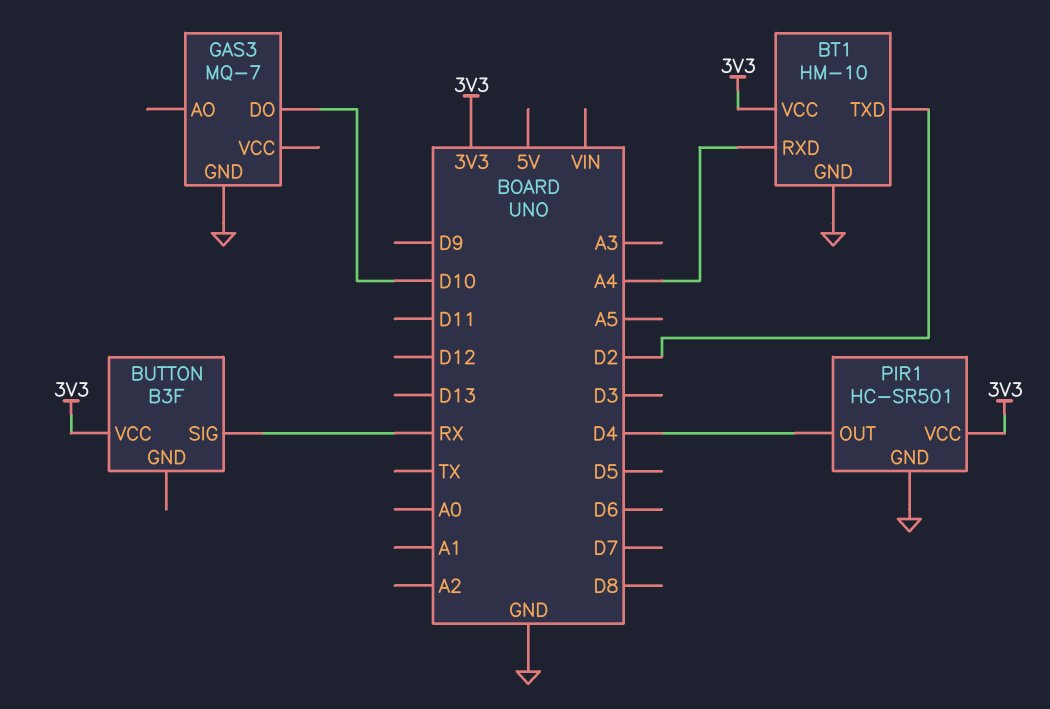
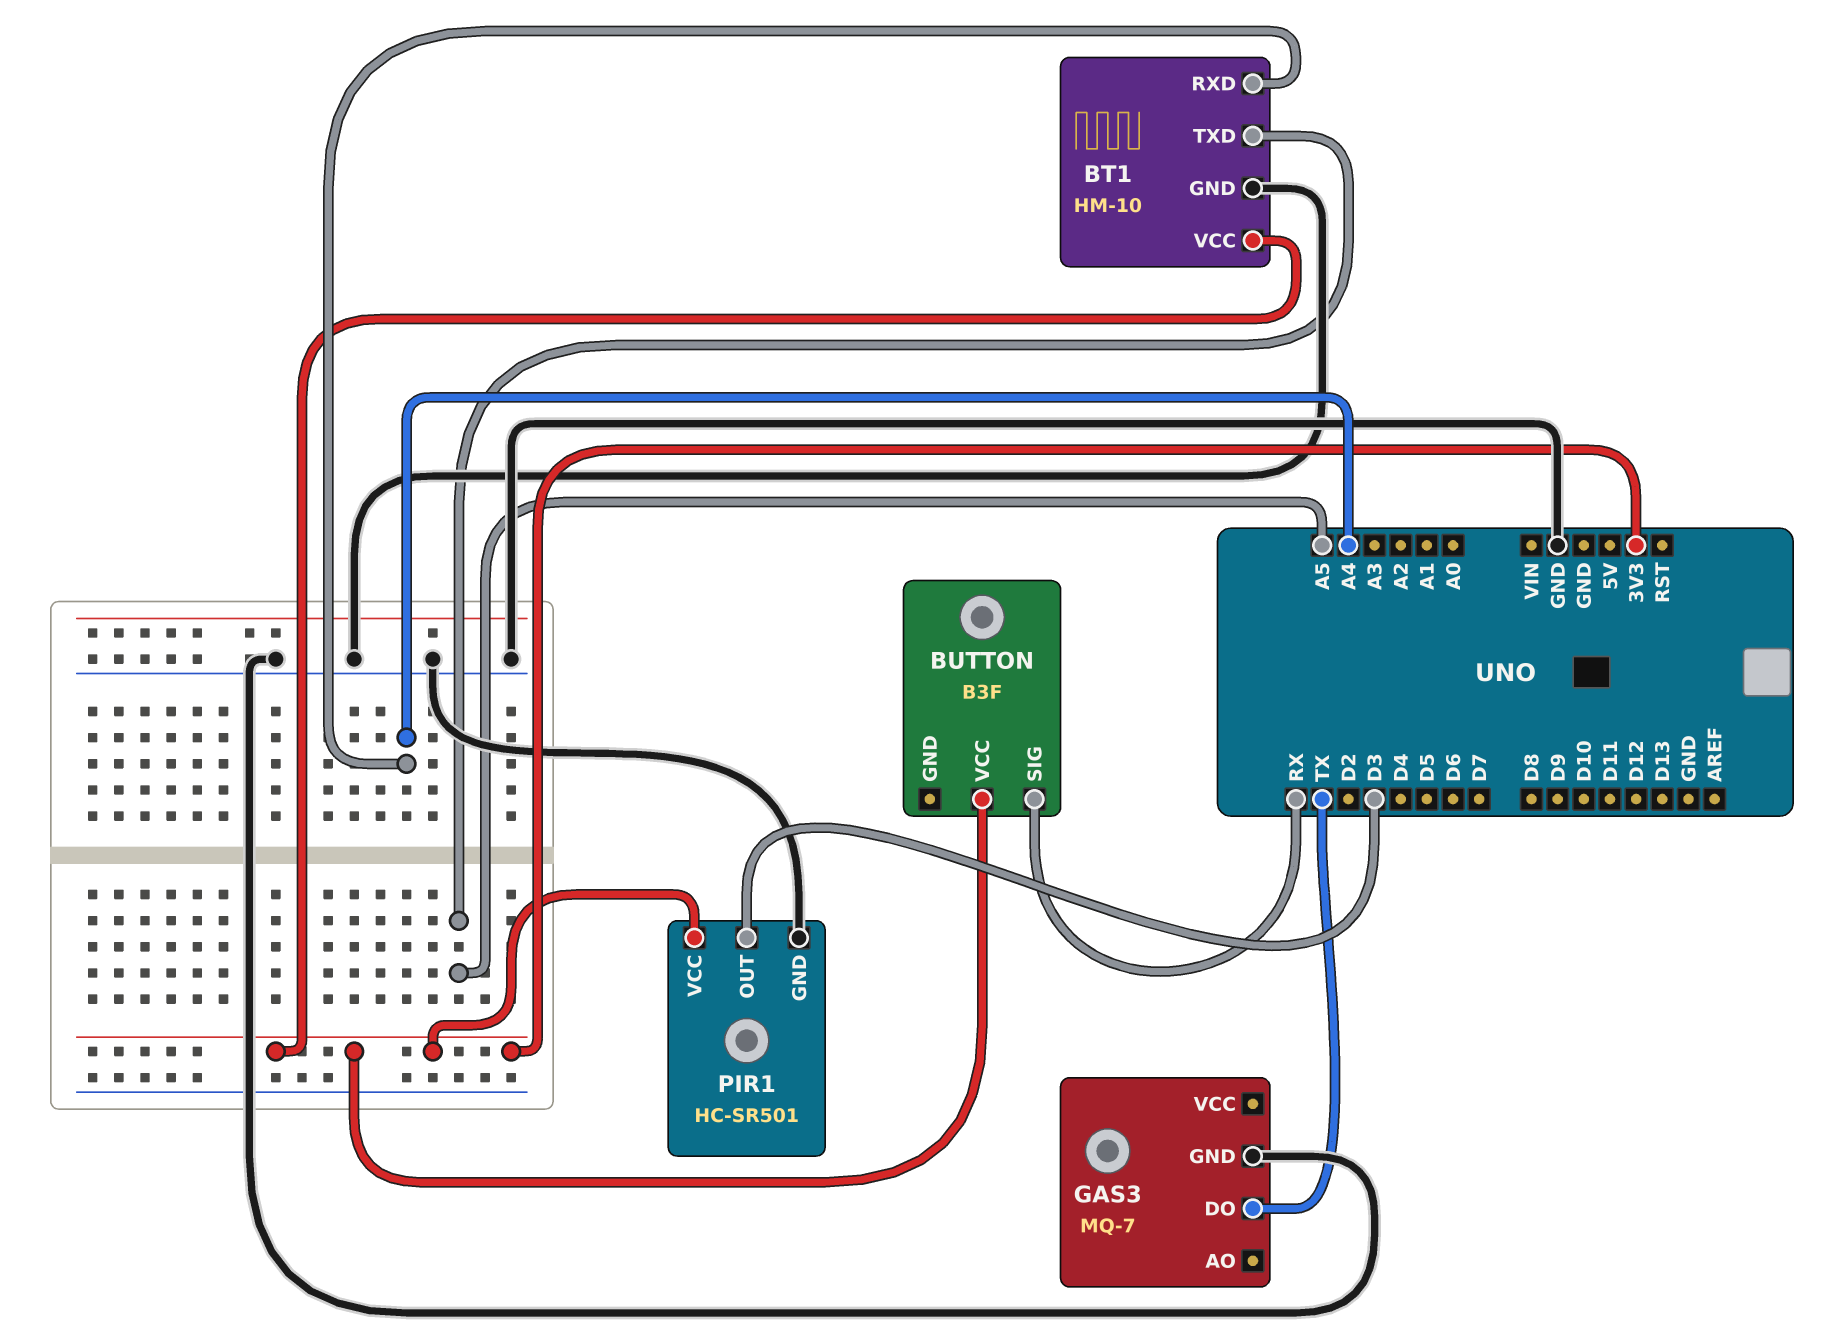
BT1 pin TXD: D2 -> A5
GAS3 pin DO: D10 -> TX
PIR1 pin OUT: D4 -> D3

